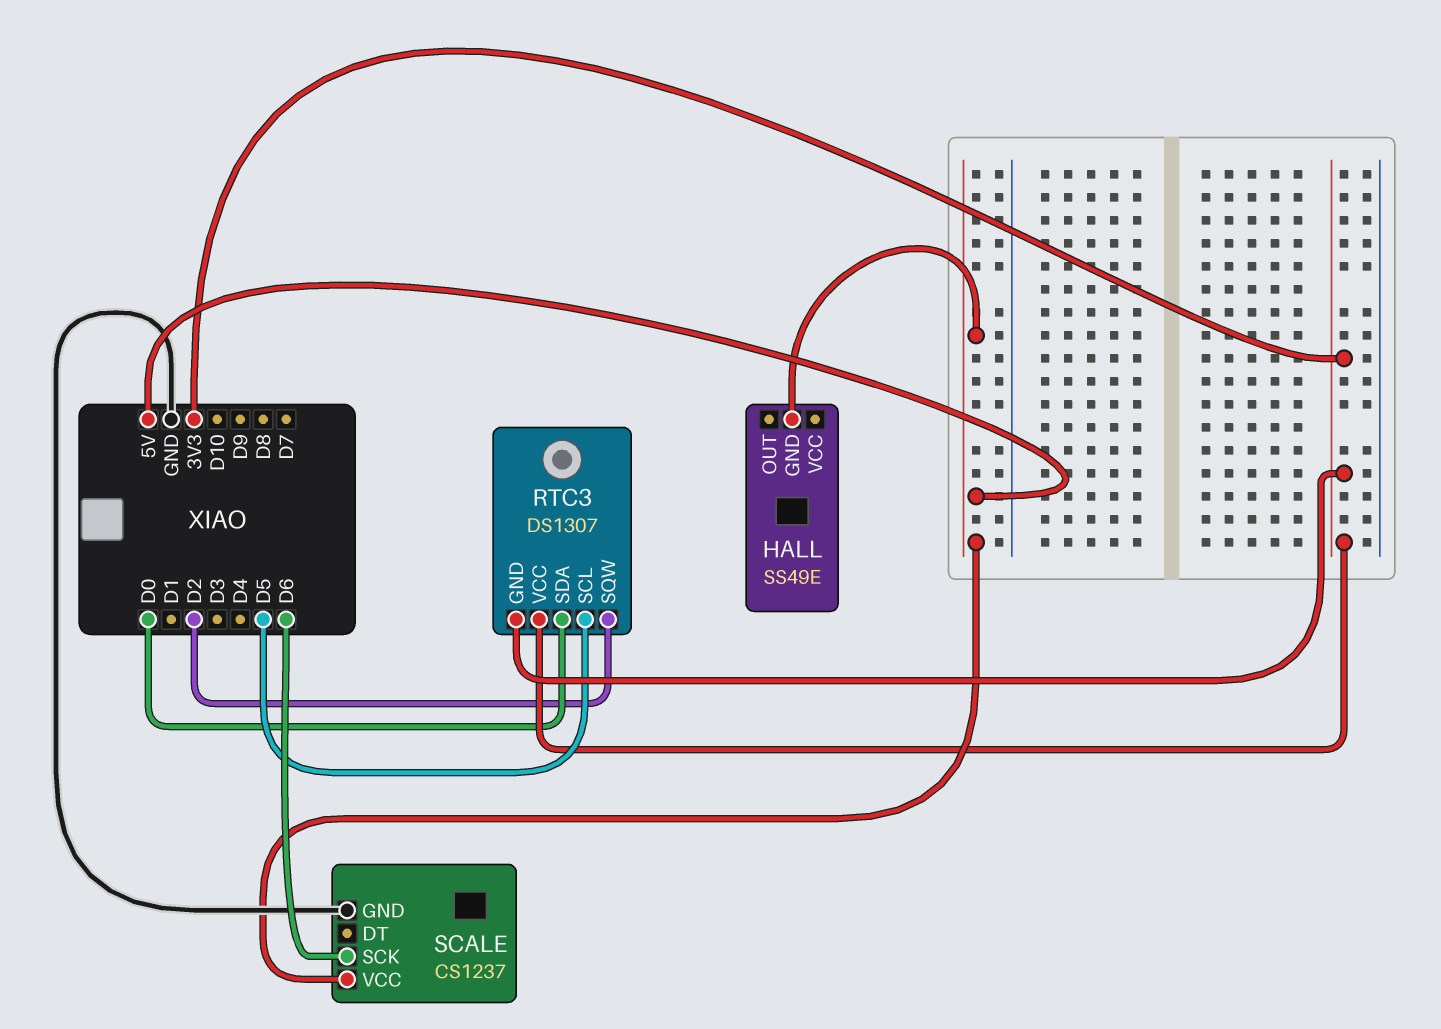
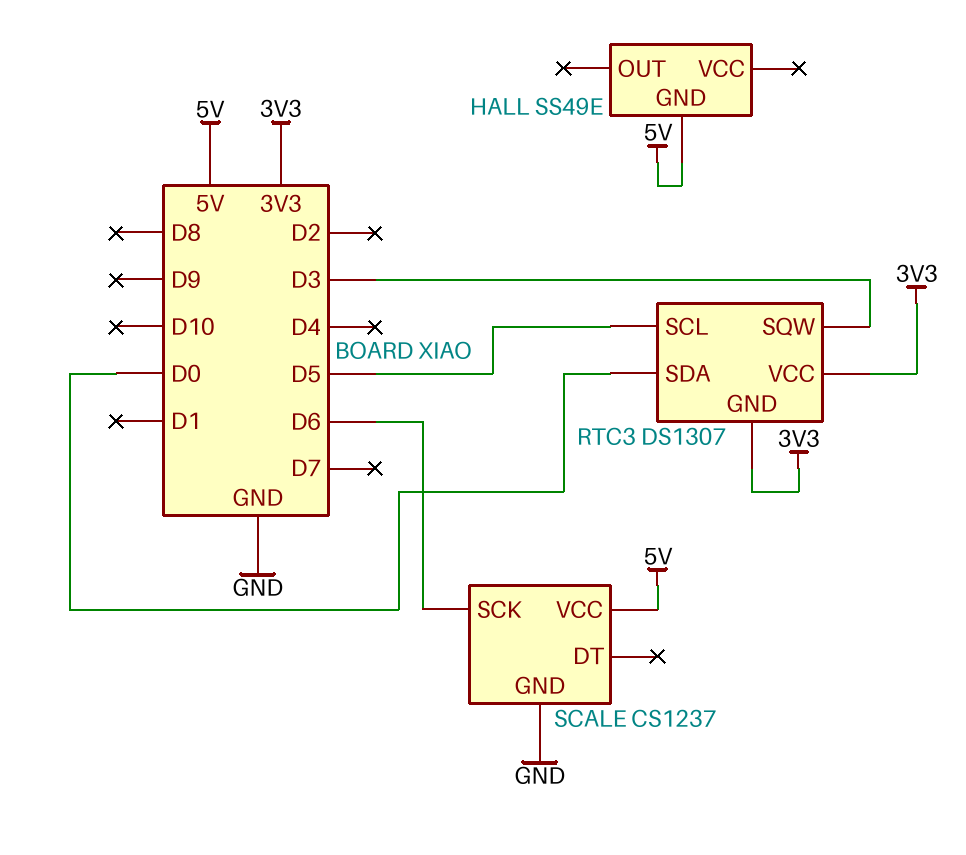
RTC3 pin SQW: D2 -> D3

